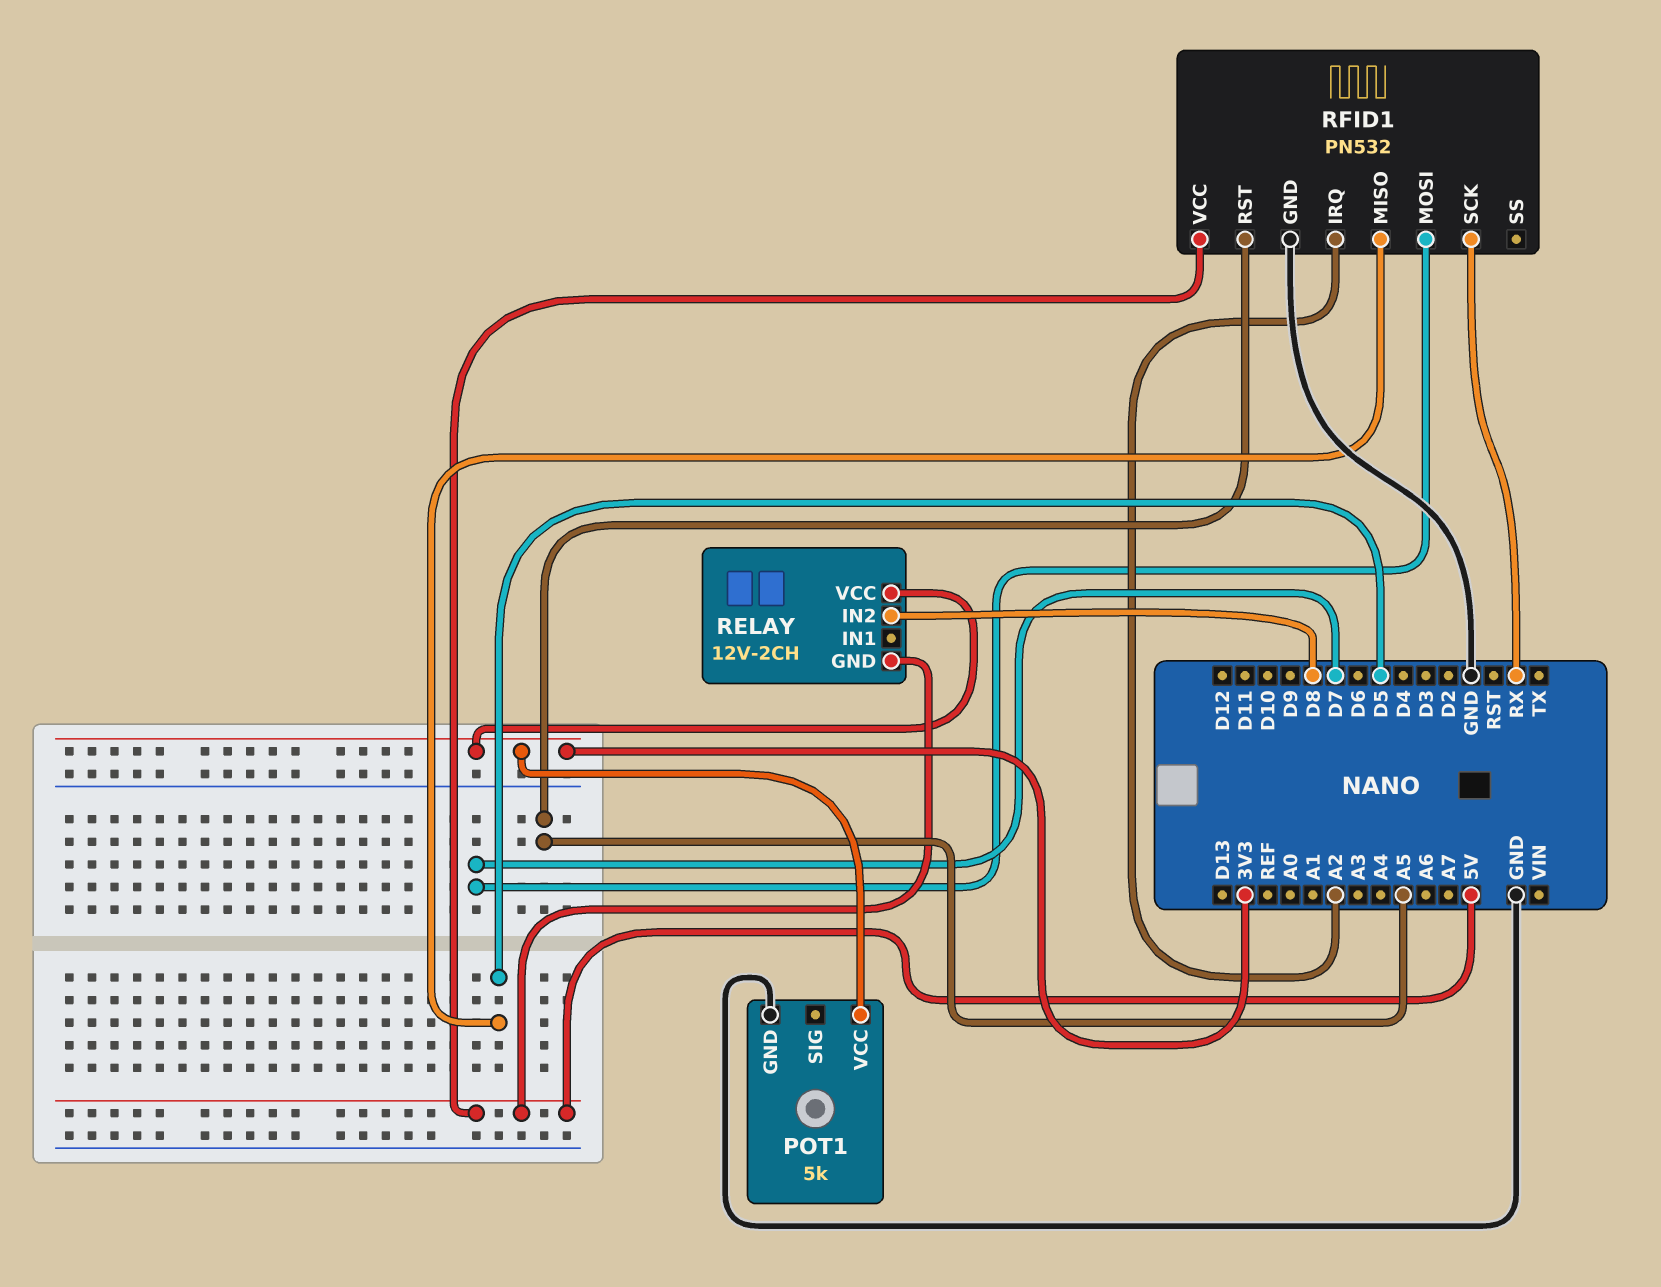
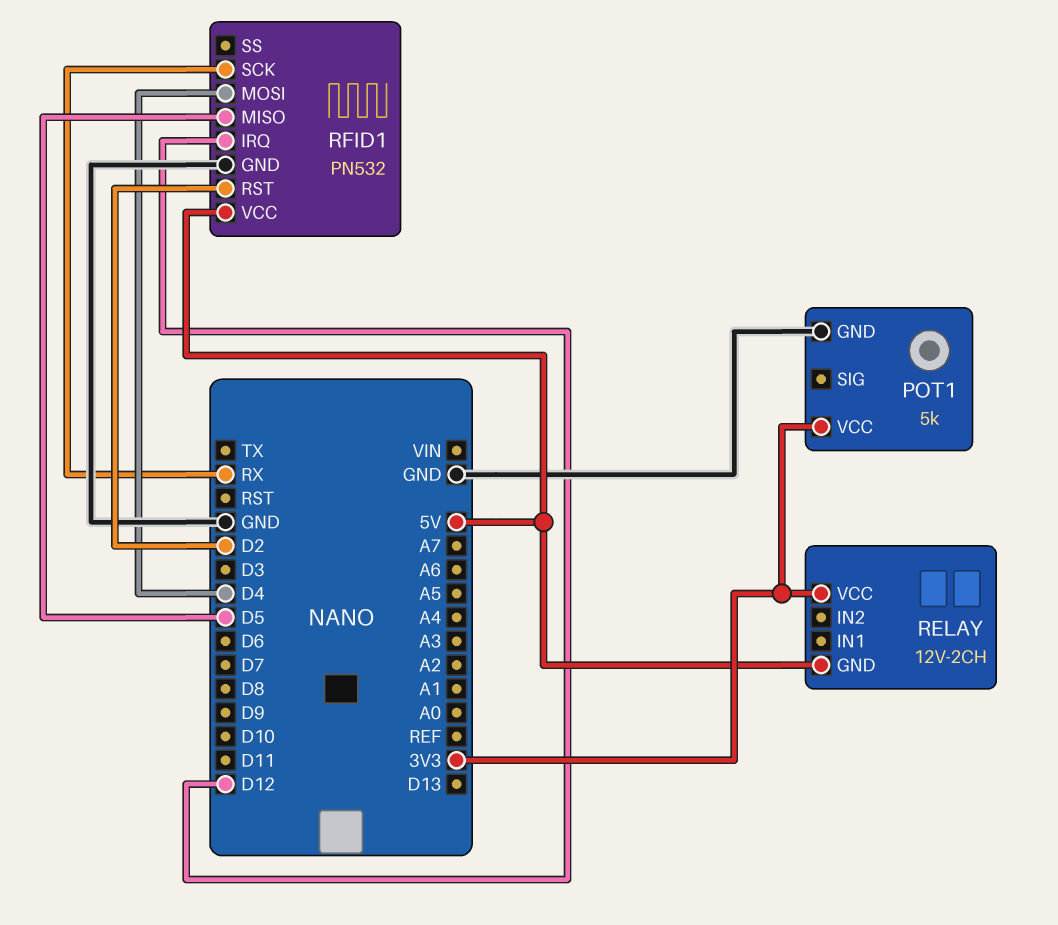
RELAY pin IN2: D8 -> none
RFID1 pin IRQ: A2 -> D12
RFID1 pin MOSI: D7 -> D4
RFID1 pin RST: A5 -> D2

